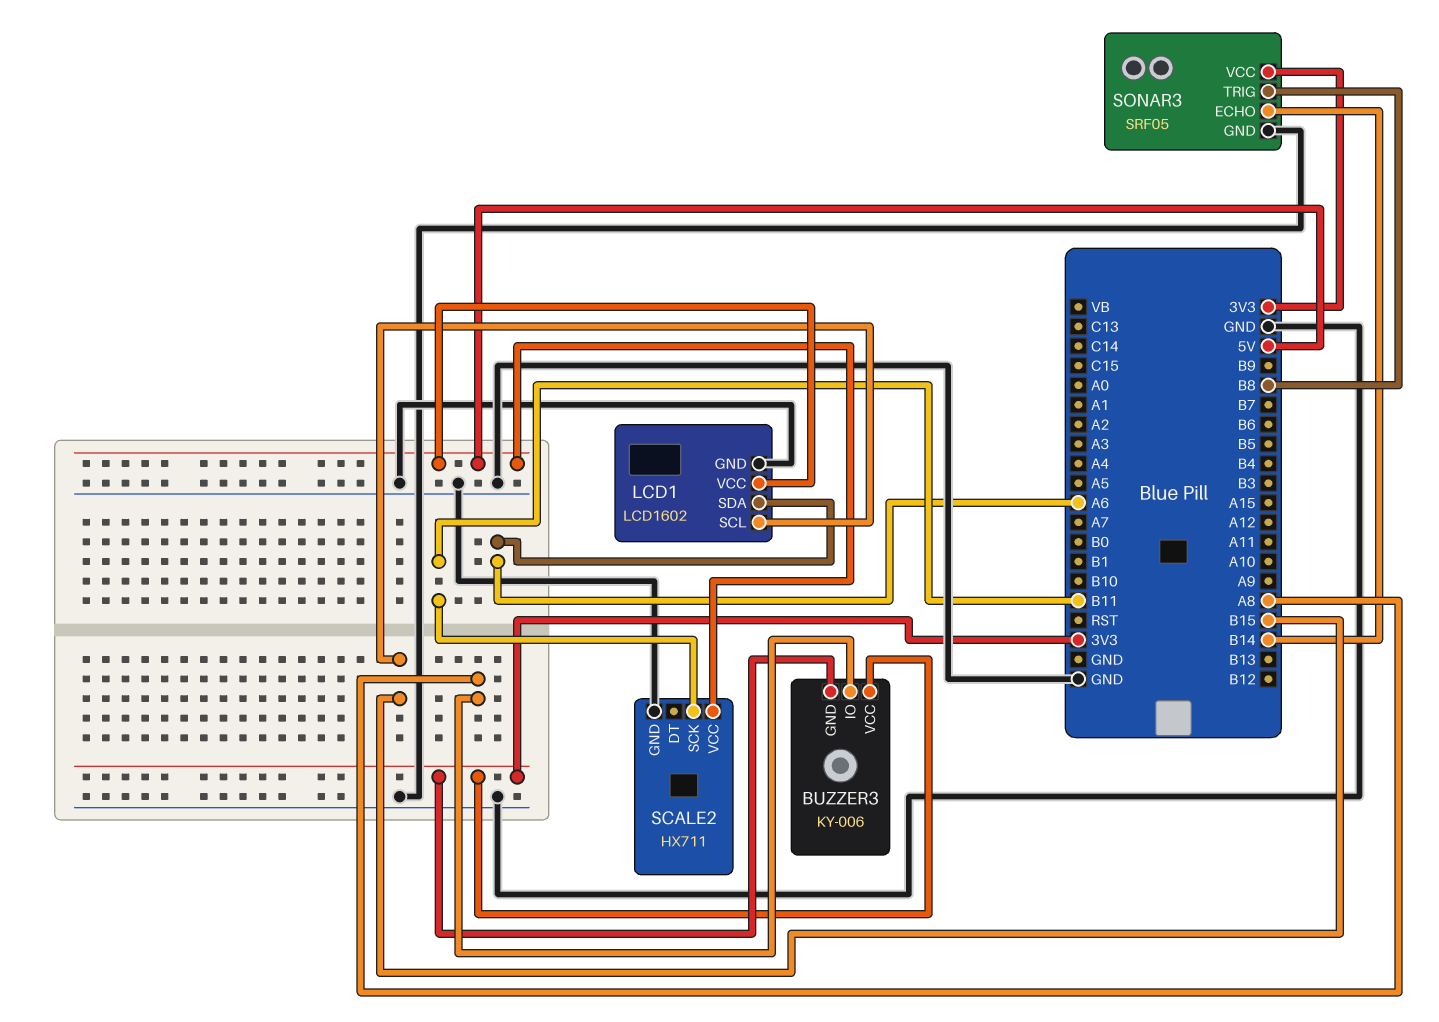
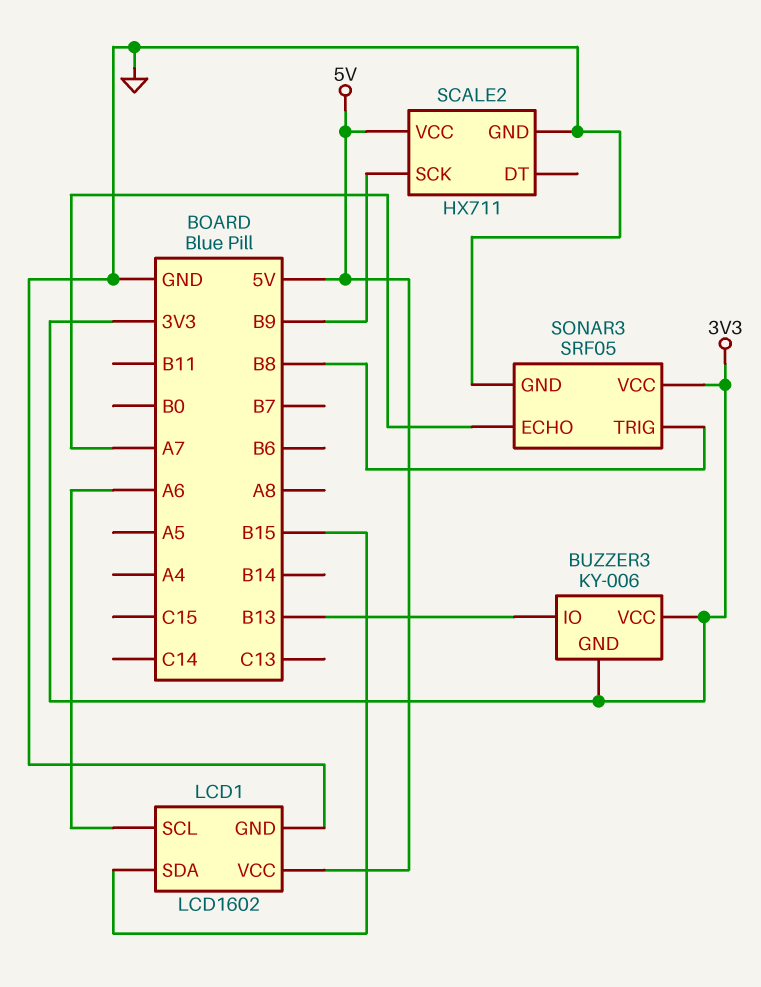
BUZZER3 pin IO: A8 -> B13
LCD1 pin SCL: B15 -> A6
LCD1 pin SDA: A6 -> B15
SCALE2 pin SCK: B11 -> B9
SONAR3 pin ECHO: B14 -> A7

